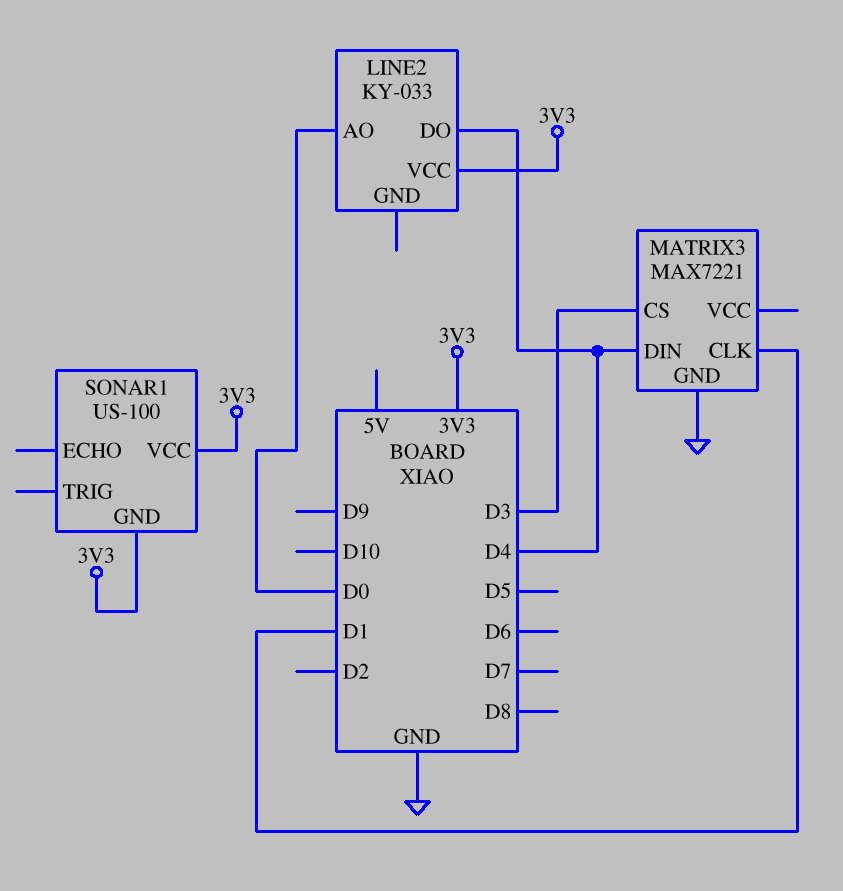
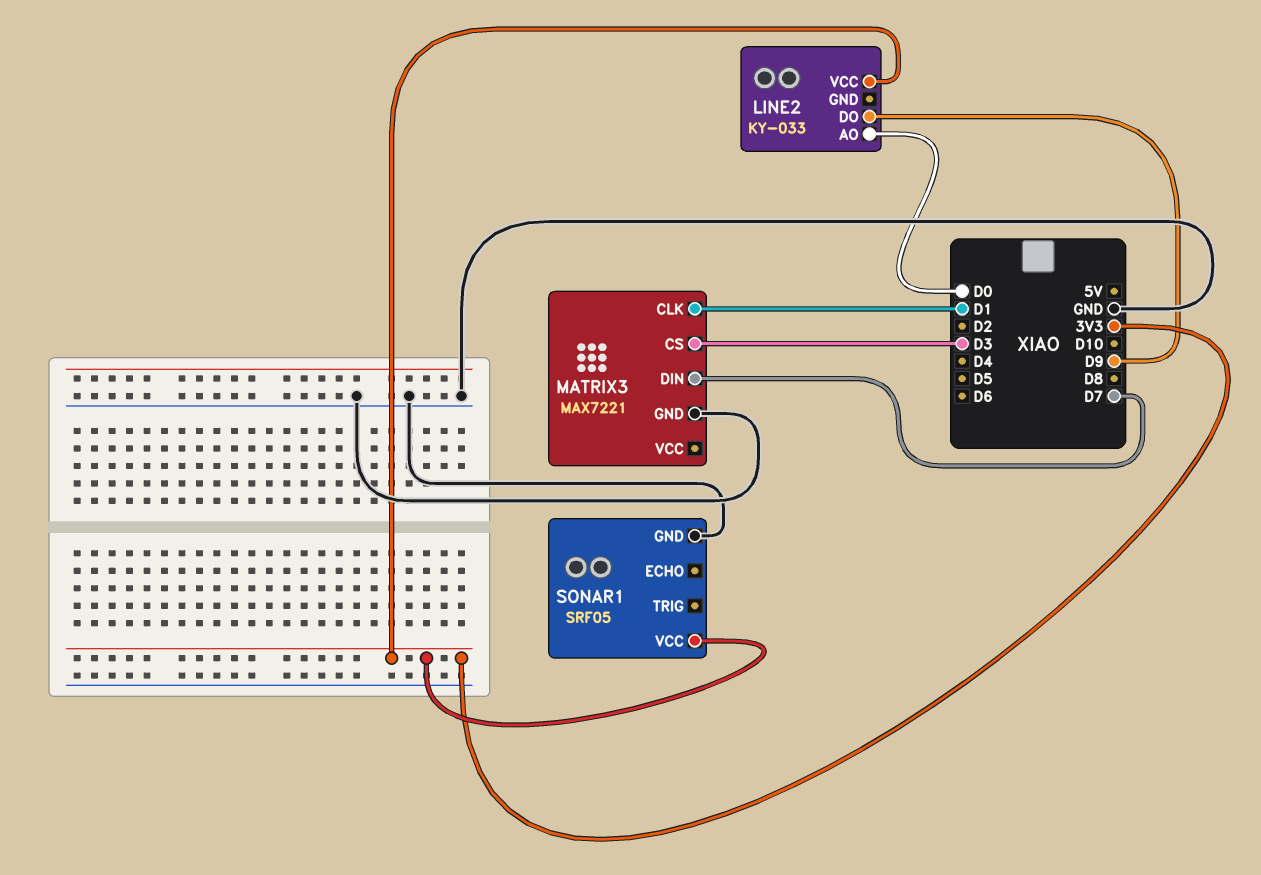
LINE2 pin DO: D4 -> D9
MATRIX3 pin DIN: D4 -> D7
SONAR1: US-100 -> SRF05
SONAR1 pin GND: 3V3 -> GND

